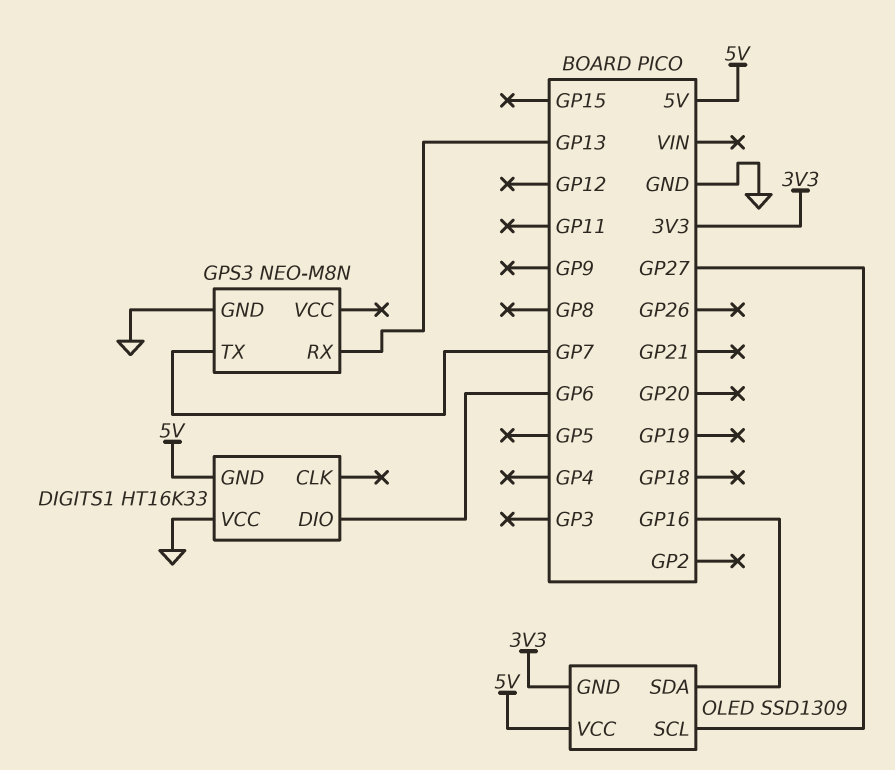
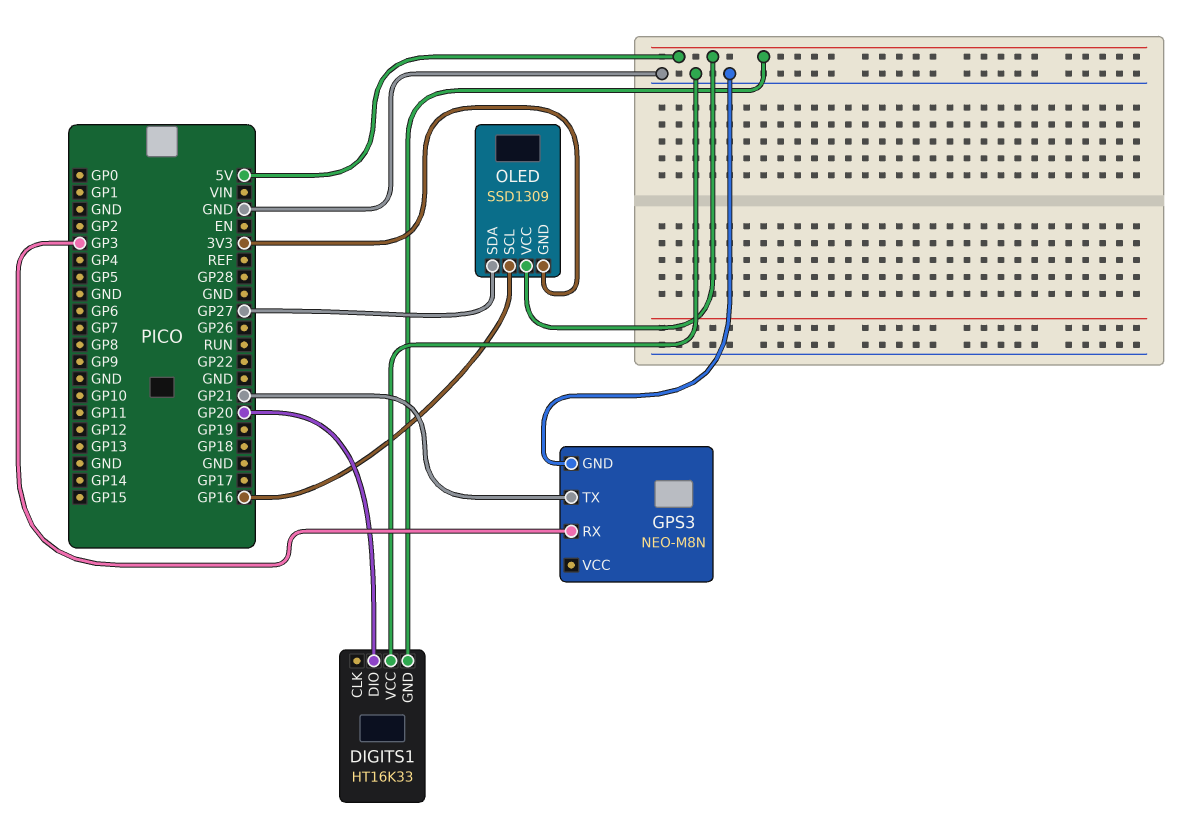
DIGITS1 pin DIO: GP6 -> GP20
GPS3 pin RX: GP13 -> GP3
GPS3 pin TX: GP7 -> GP21
OLED pin SCL: GP27 -> GP16
OLED pin SDA: GP16 -> GP27

